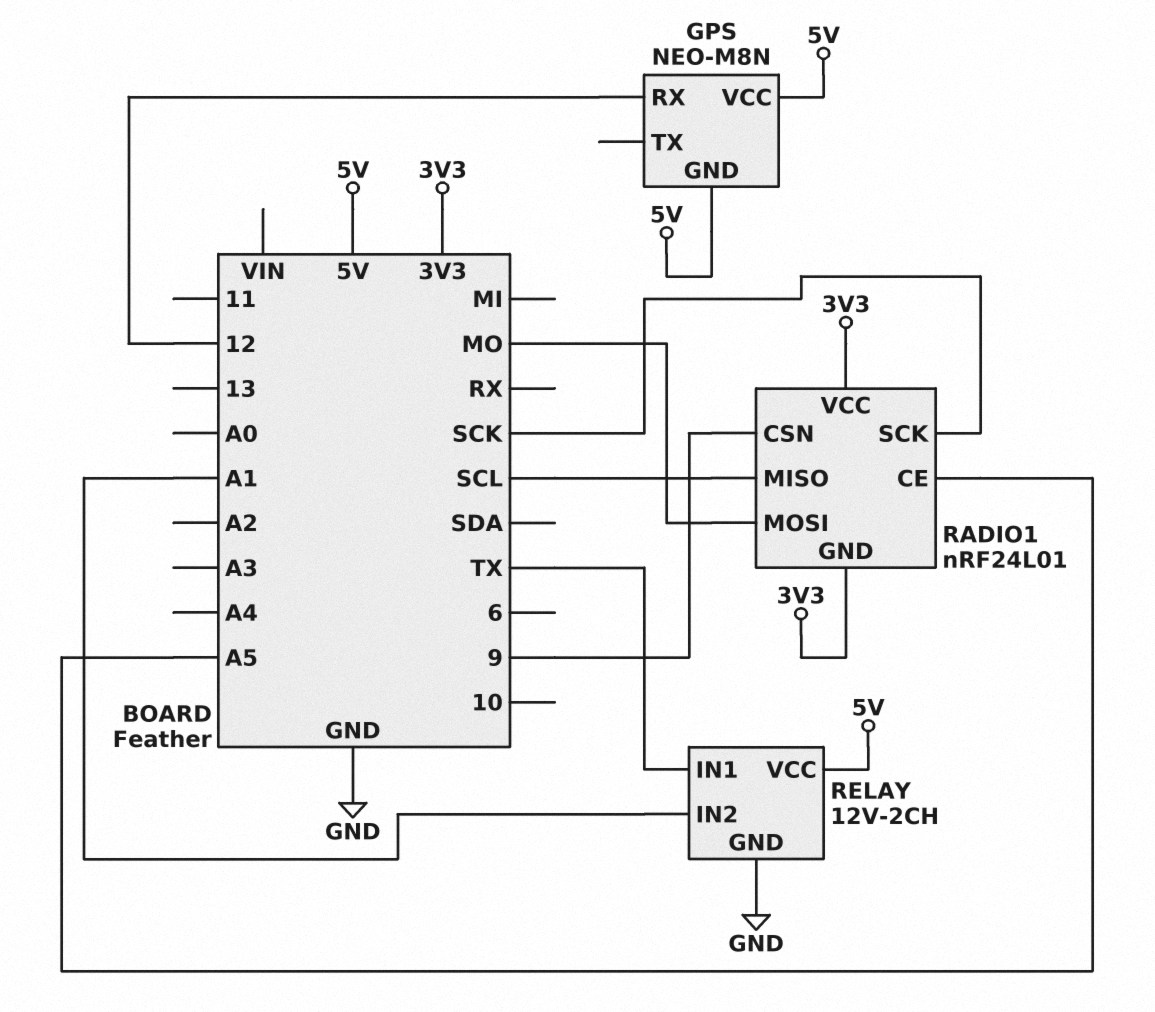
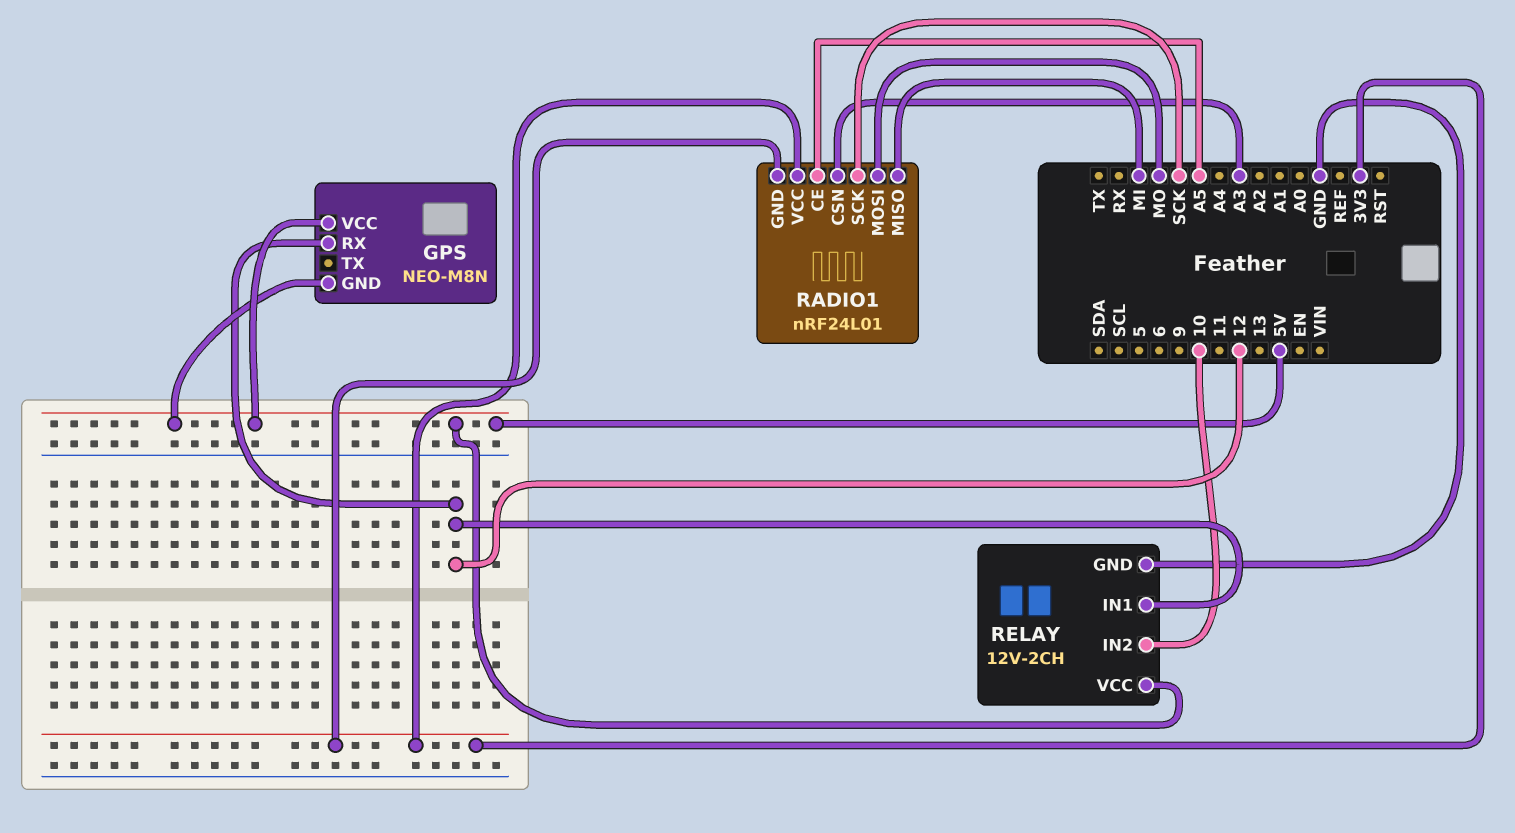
RADIO1 pin CSN: 9 -> A3
RADIO1 pin MISO: SCL -> MI
RELAY pin IN1: TX -> 12
RELAY pin IN2: A1 -> 10

